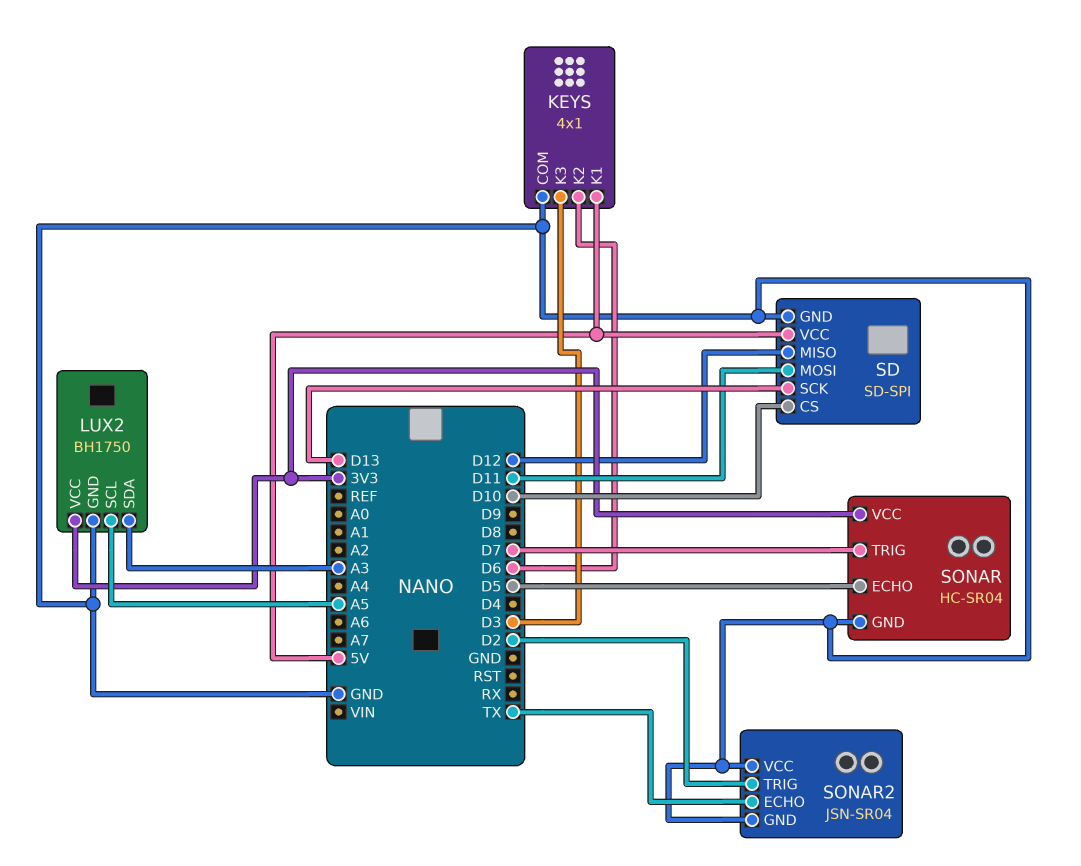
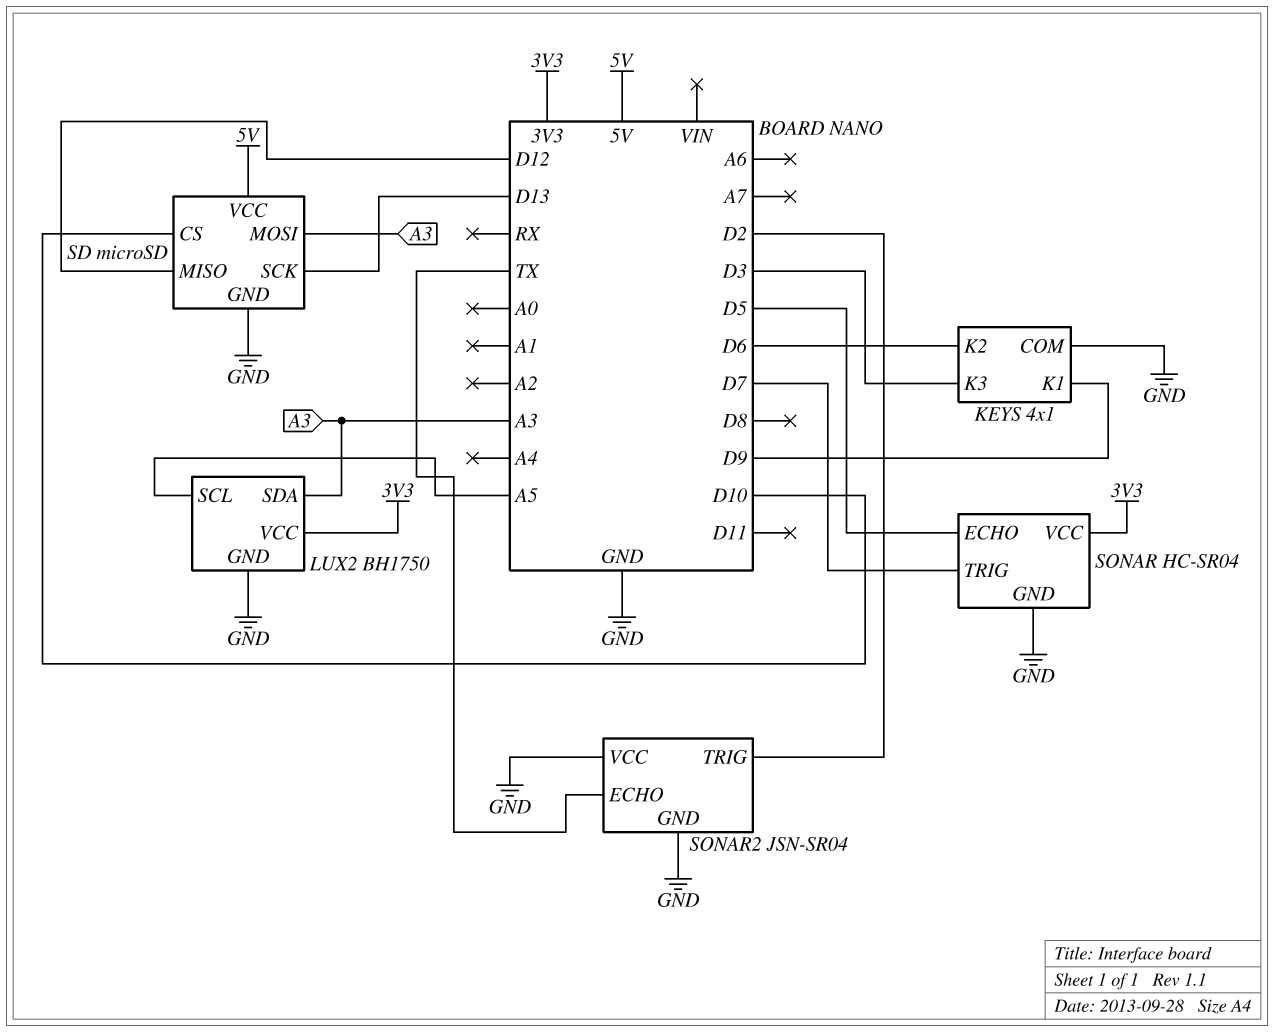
KEYS pin K1: 5V -> D9
SD: SD-SPI -> microSD
SD pin MOSI: D11 -> A3

